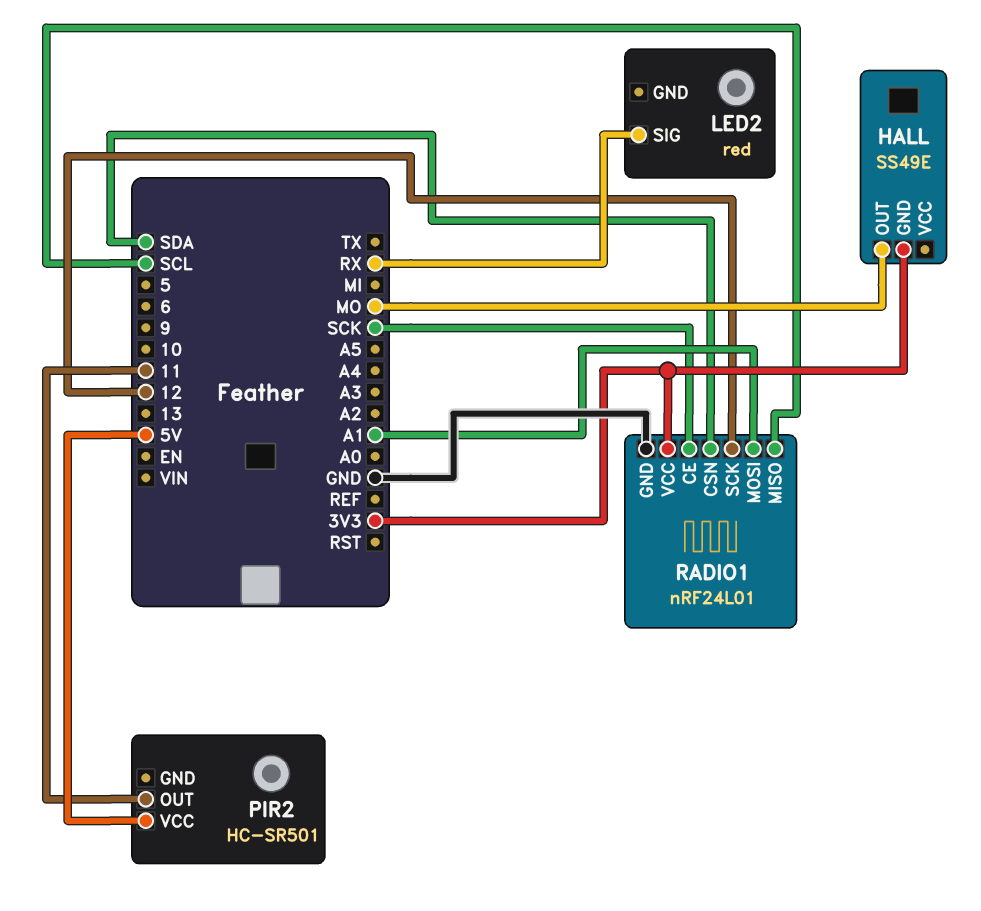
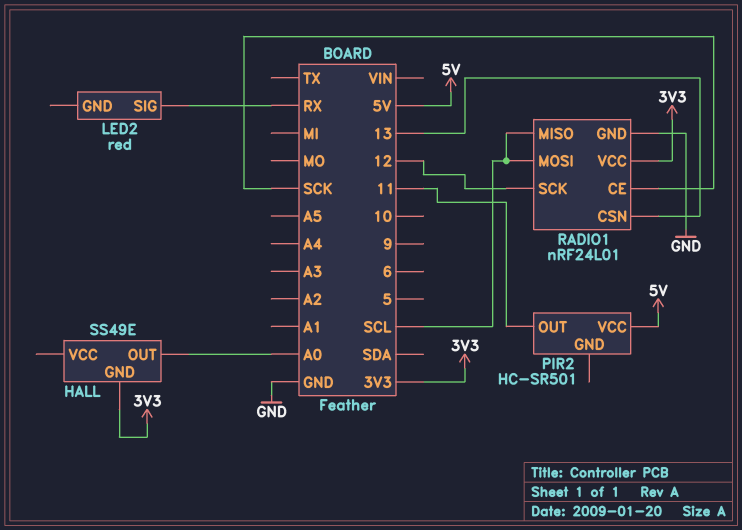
HALL pin OUT: MO -> A0
RADIO1 pin CSN: SDA -> 13
RADIO1 pin MOSI: A1 -> SCL

